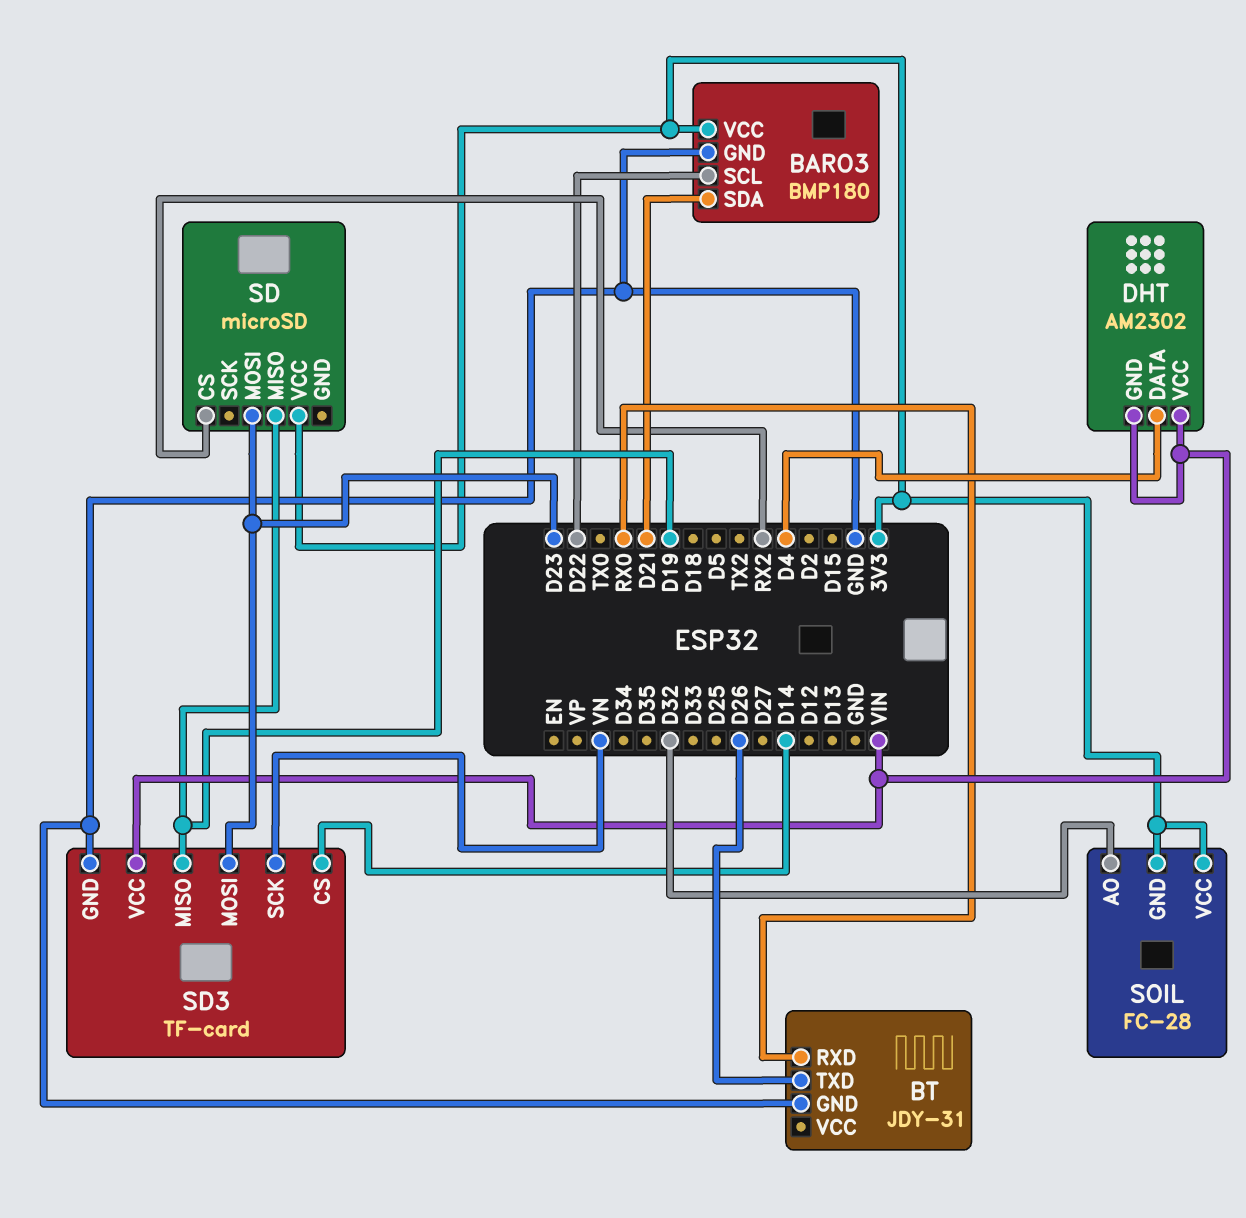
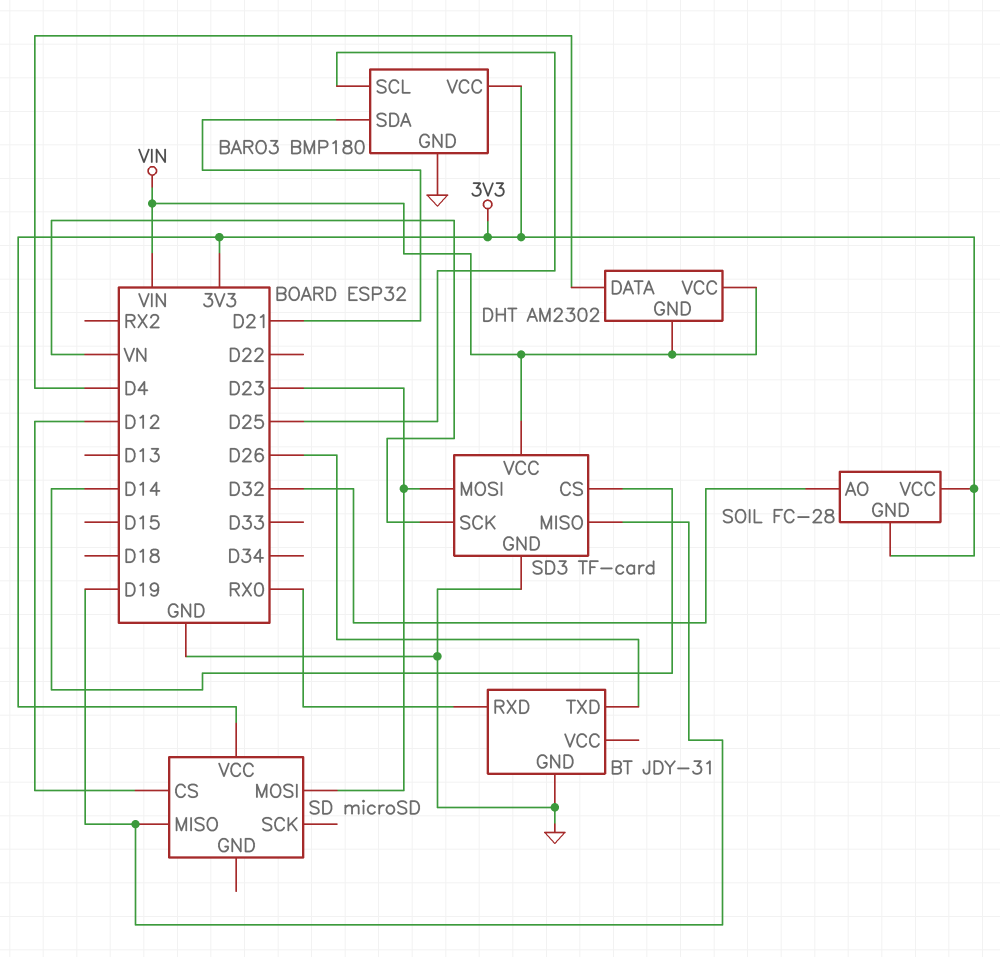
BARO3 pin SCL: D22 -> D25
SD pin CS: RX2 -> D12

